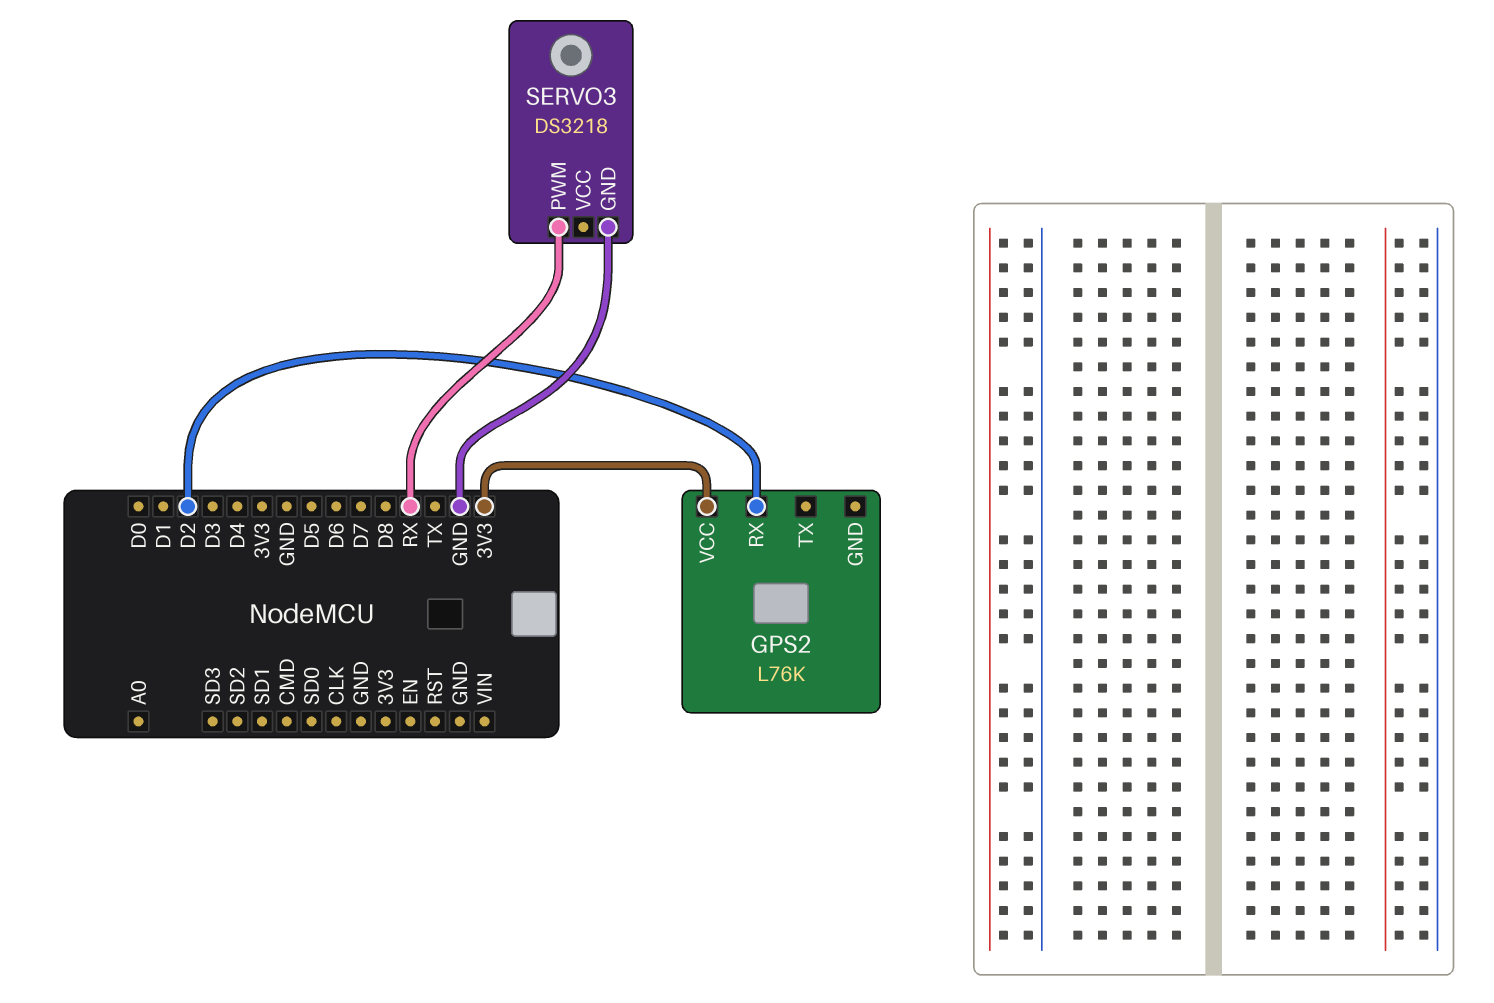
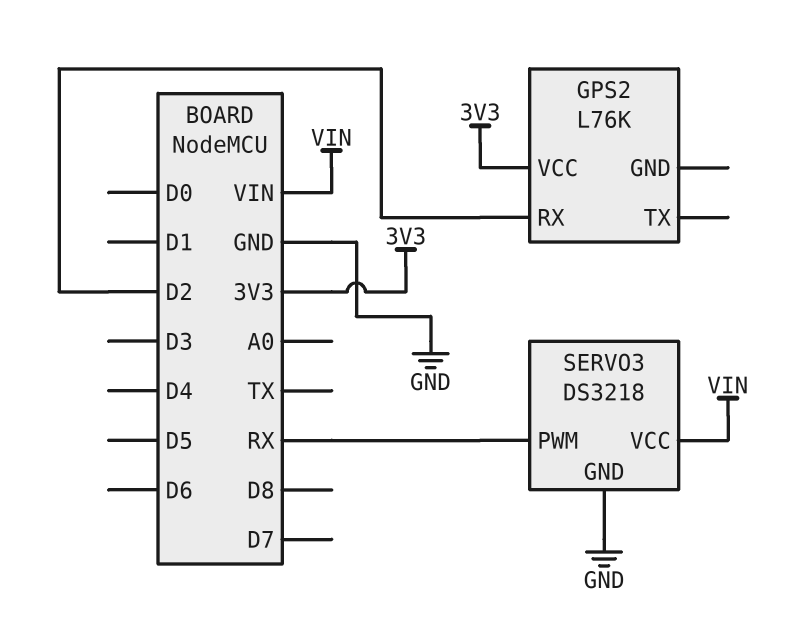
SERVO3 pin VCC: none -> VIN

